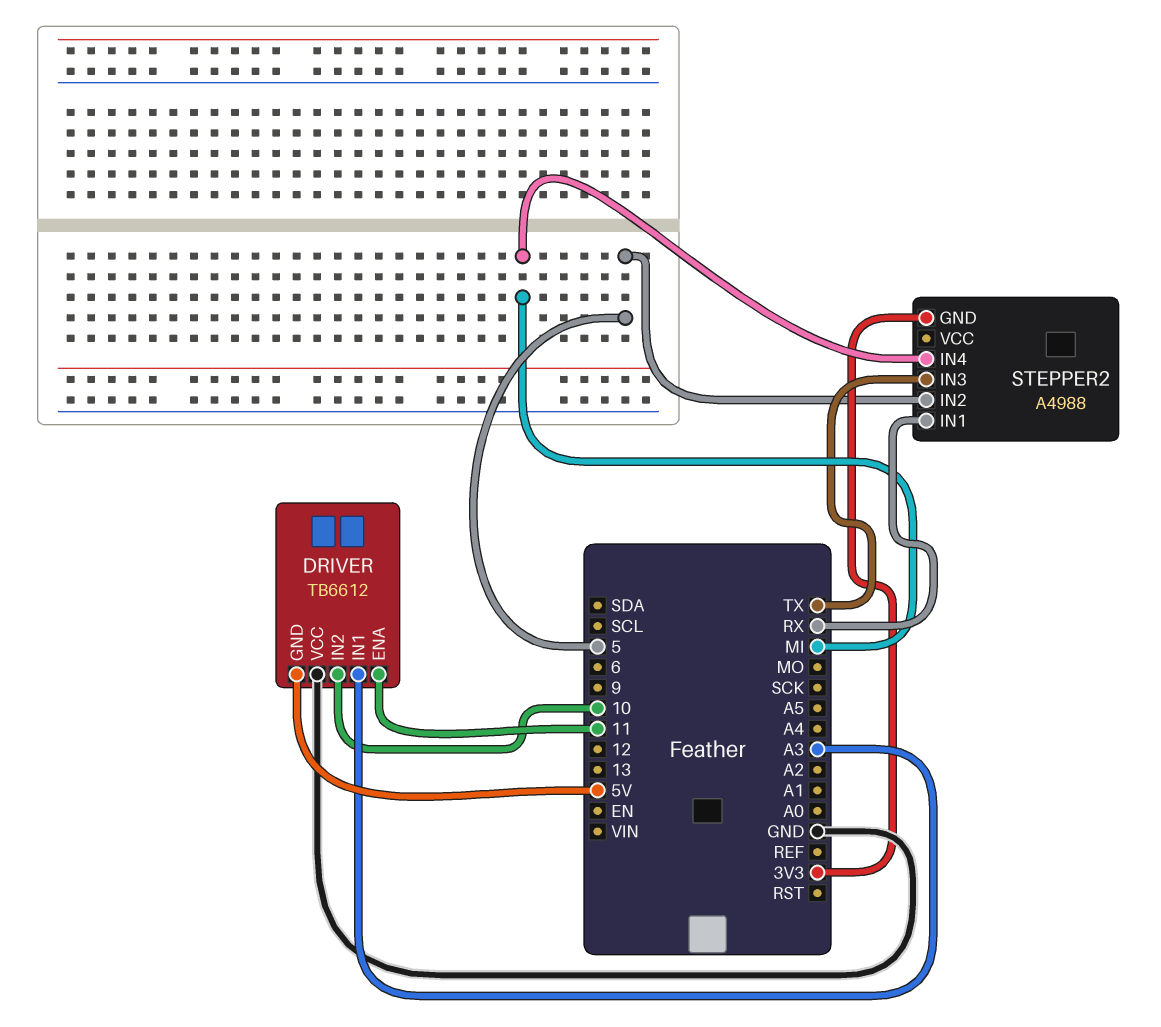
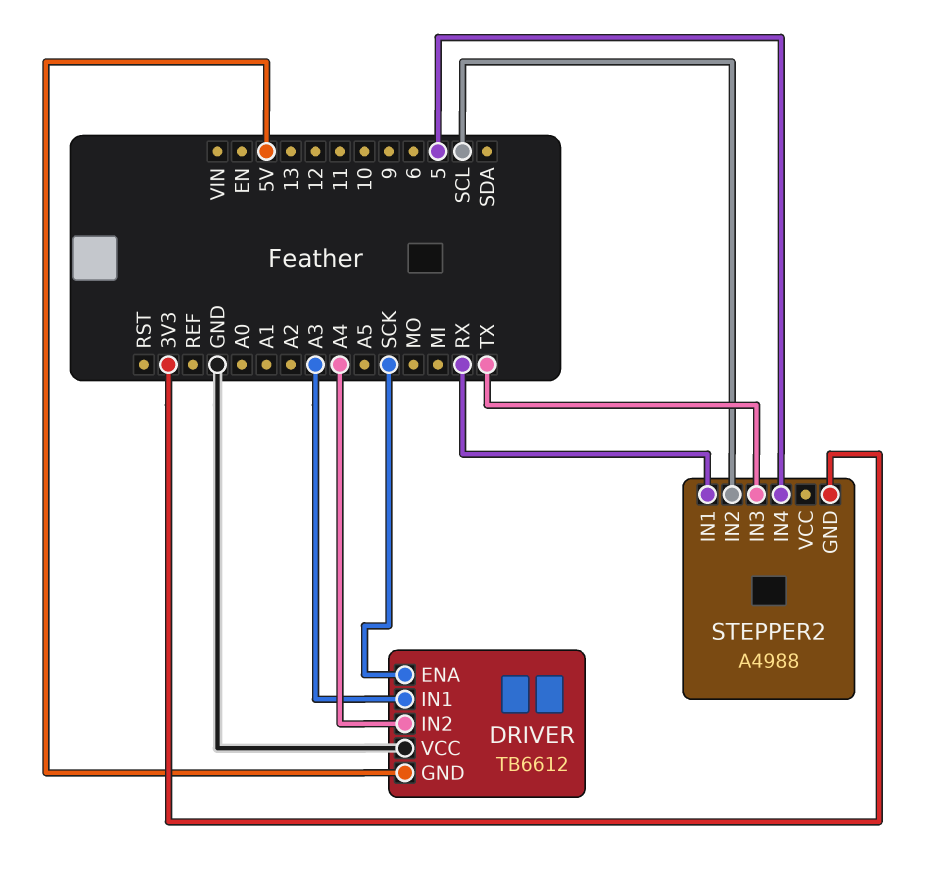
DRIVER pin ENA: 11 -> SCK
DRIVER pin IN2: 10 -> A4
STEPPER2 pin IN2: 5 -> SCL
STEPPER2 pin IN4: MI -> 5

